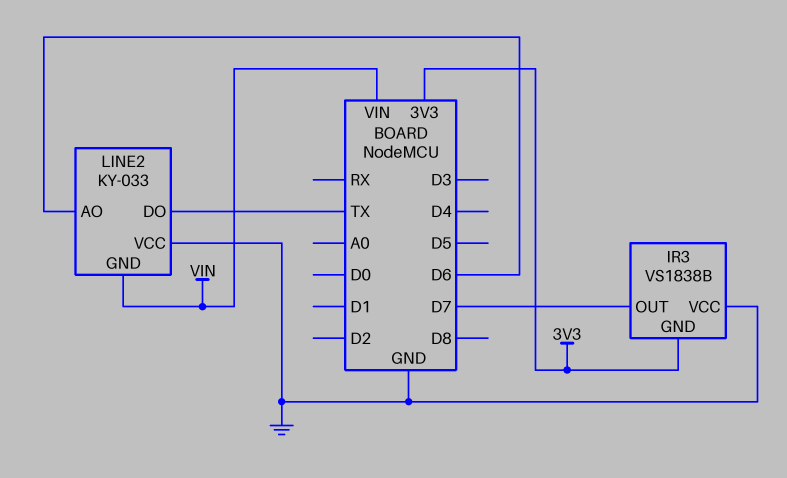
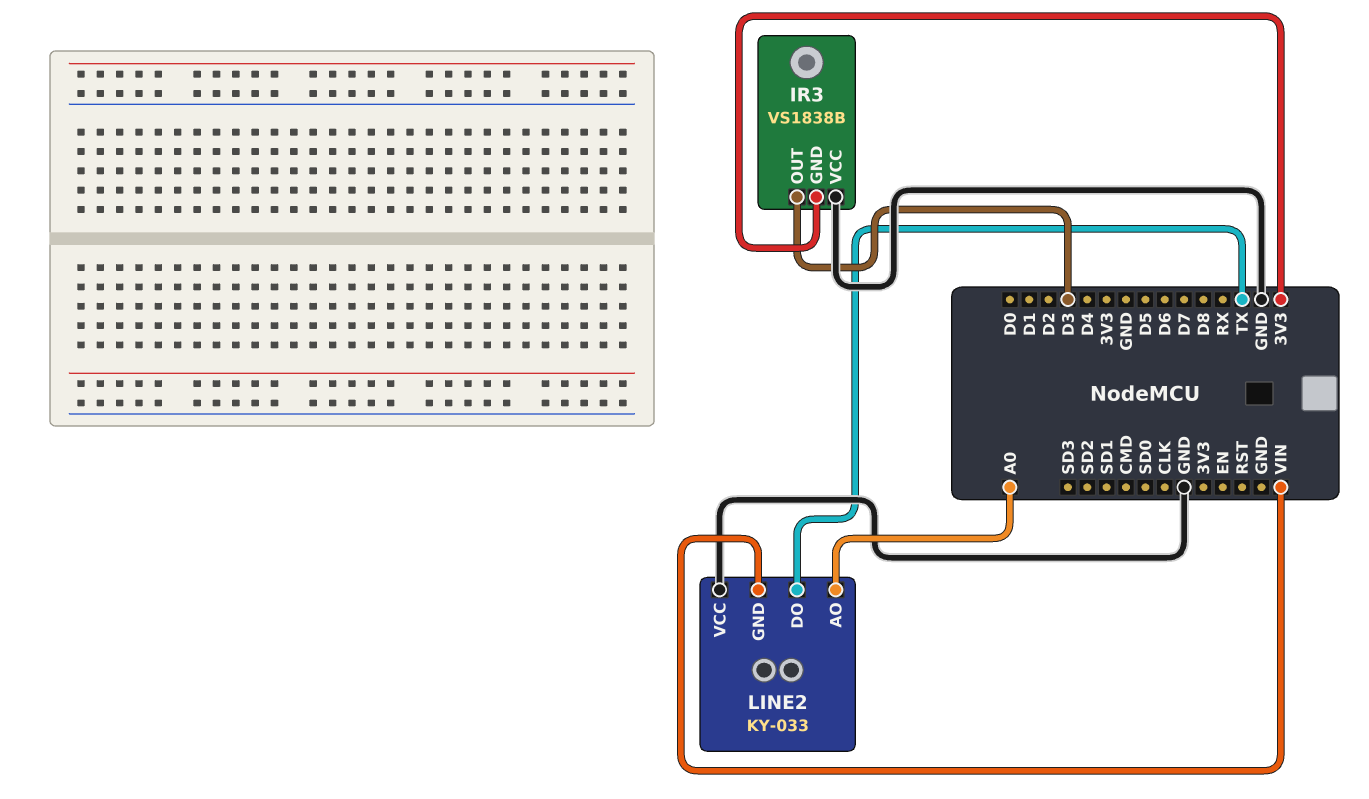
IR3 pin OUT: D7 -> D3
LINE2 pin AO: D6 -> A0

